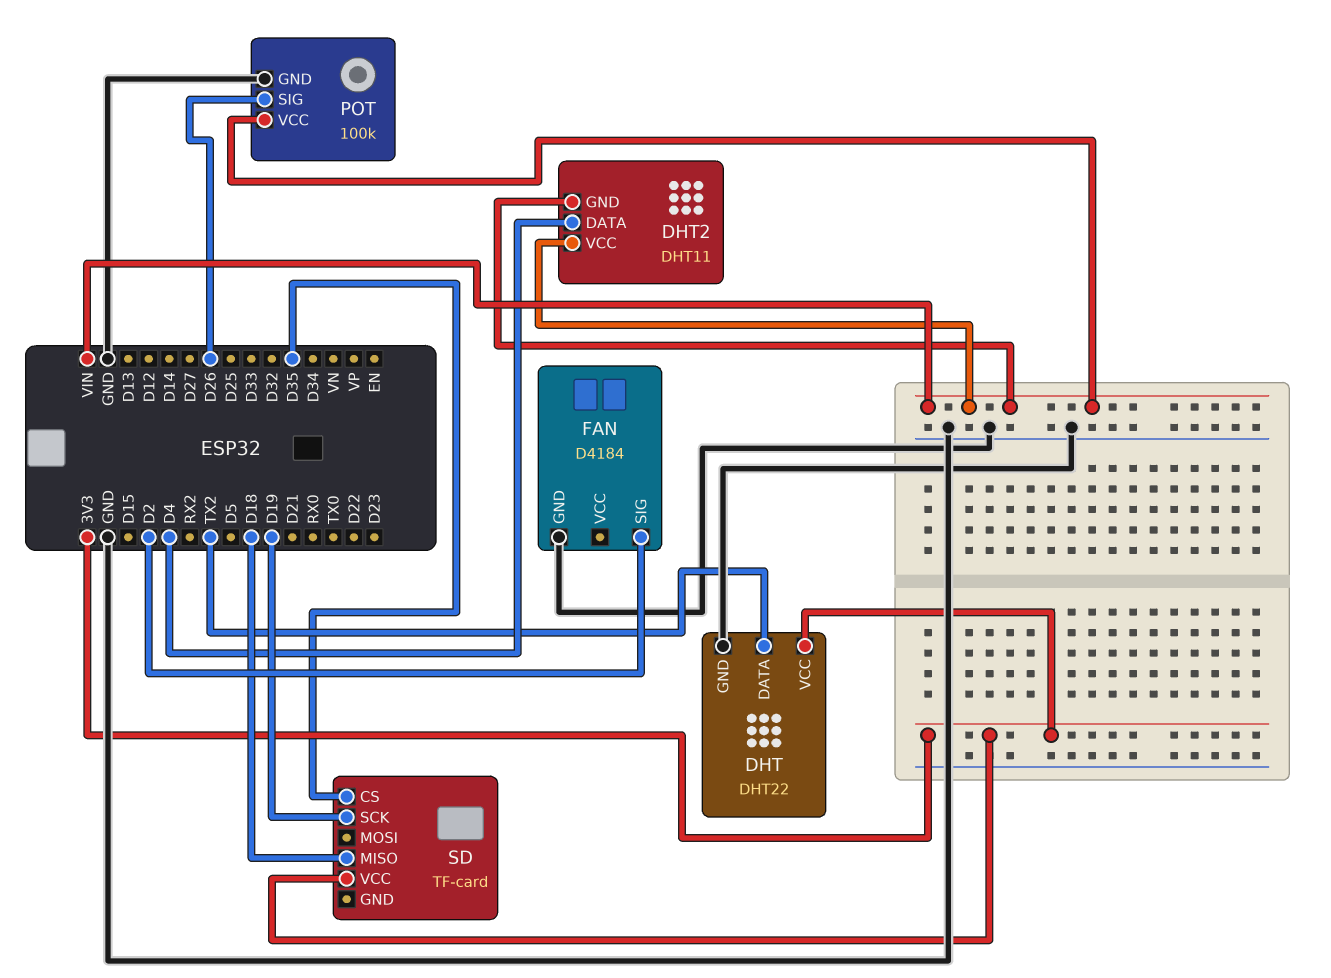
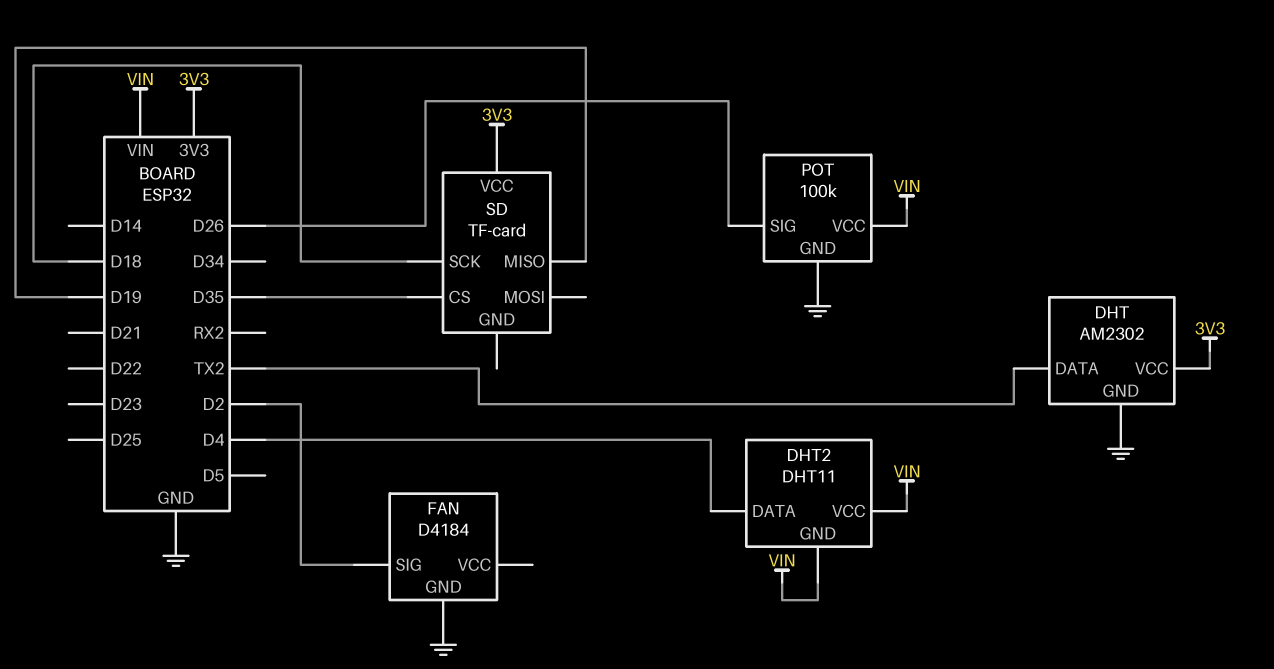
DHT: DHT22 -> AM2302
SD pin MISO: D18 -> D19
SD pin SCK: D19 -> D18

